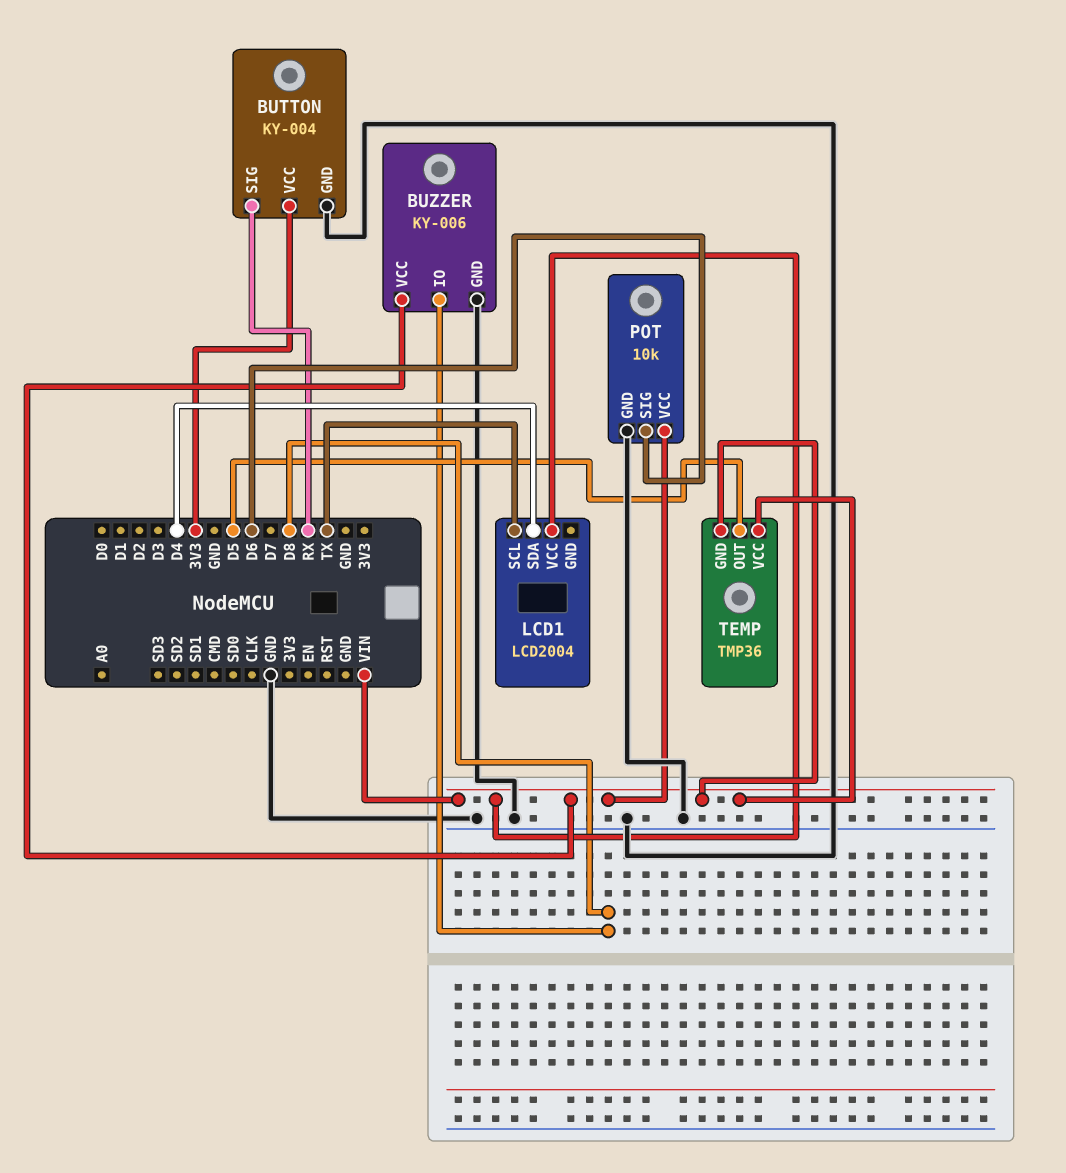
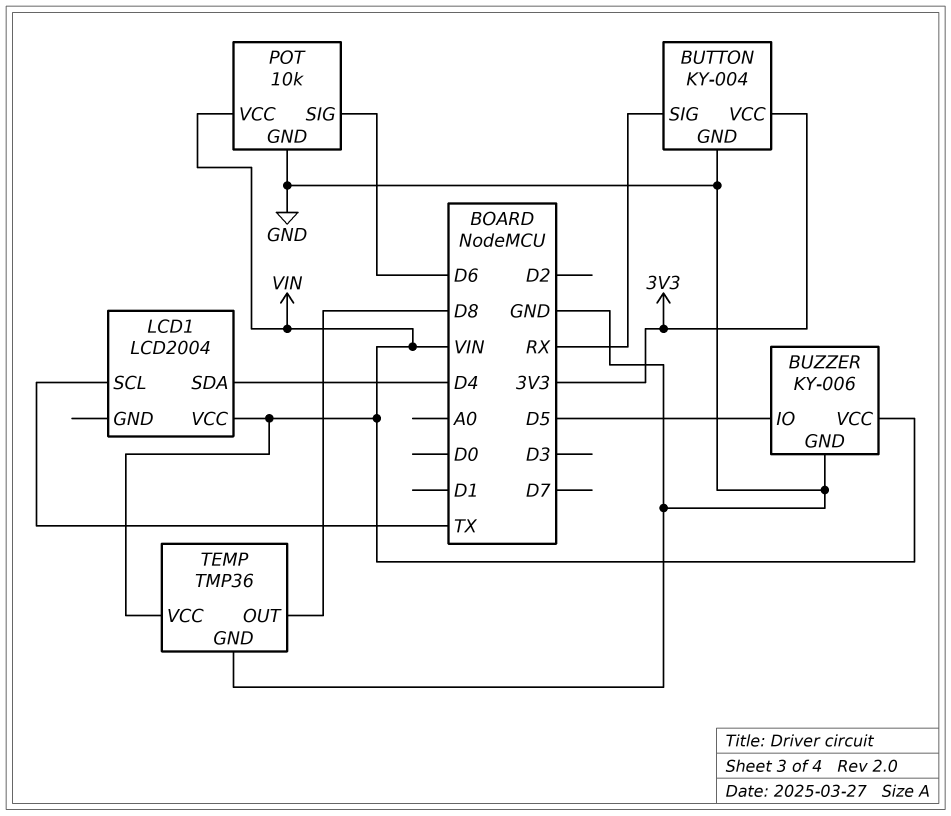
BUZZER pin IO: D8 -> D5
TEMP pin GND: VIN -> GND
TEMP pin OUT: D5 -> D8

